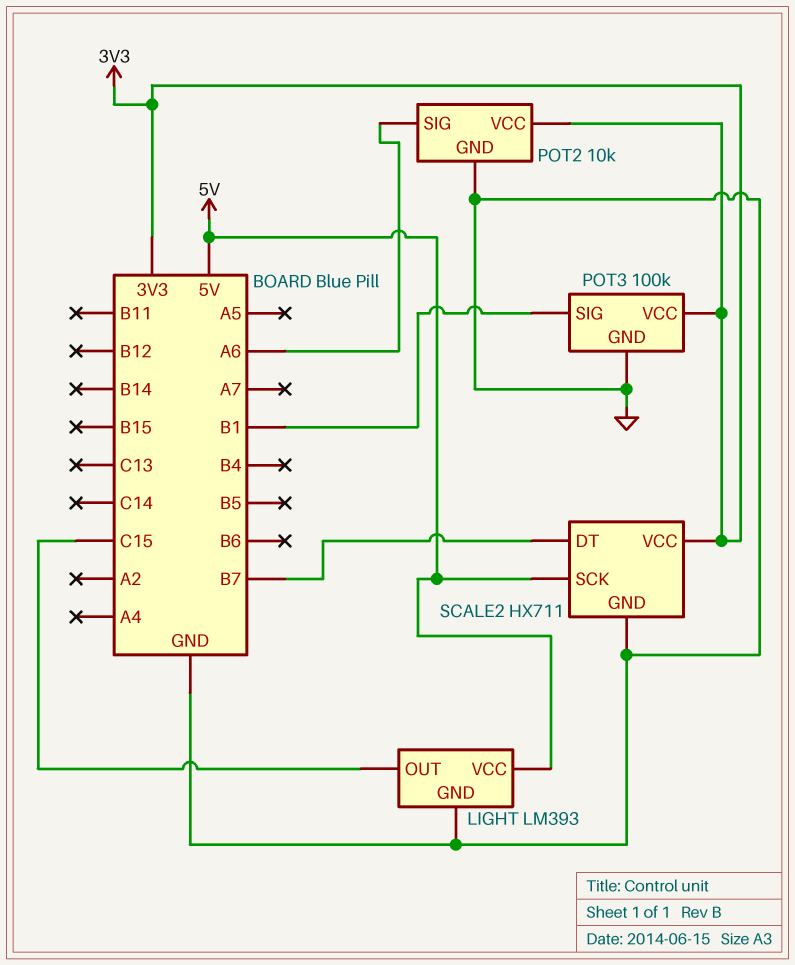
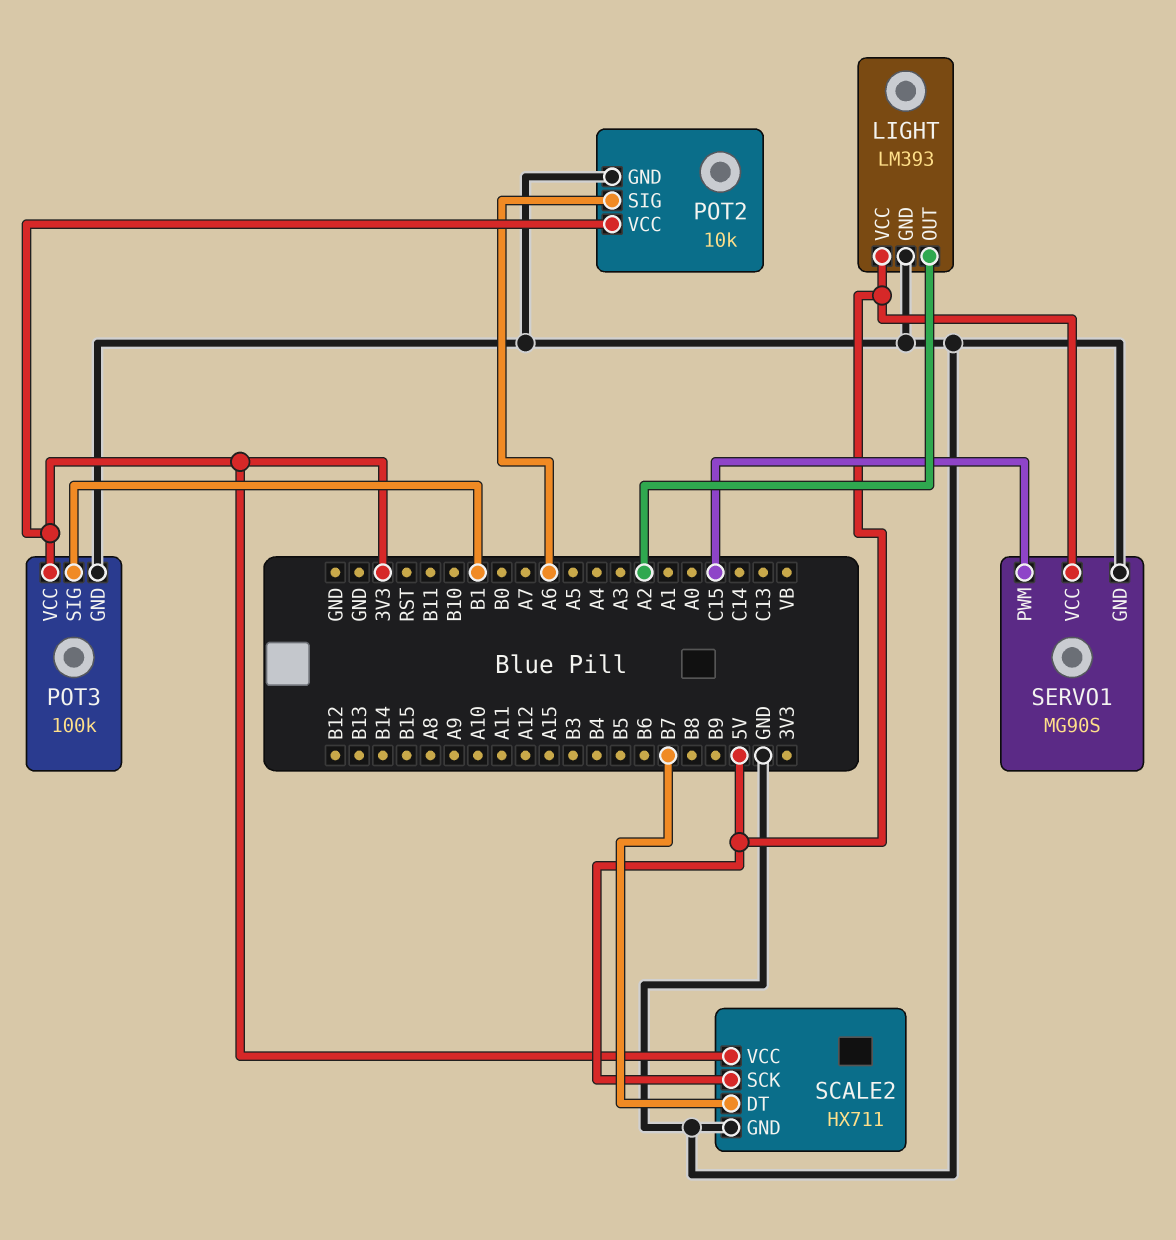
LIGHT pin OUT: C15 -> A2
SERVO1: none -> MG90S
SERVO1 pin GND: none -> GND
SERVO1 pin PWM: none -> C15
SERVO1 pin VCC: none -> 5V

